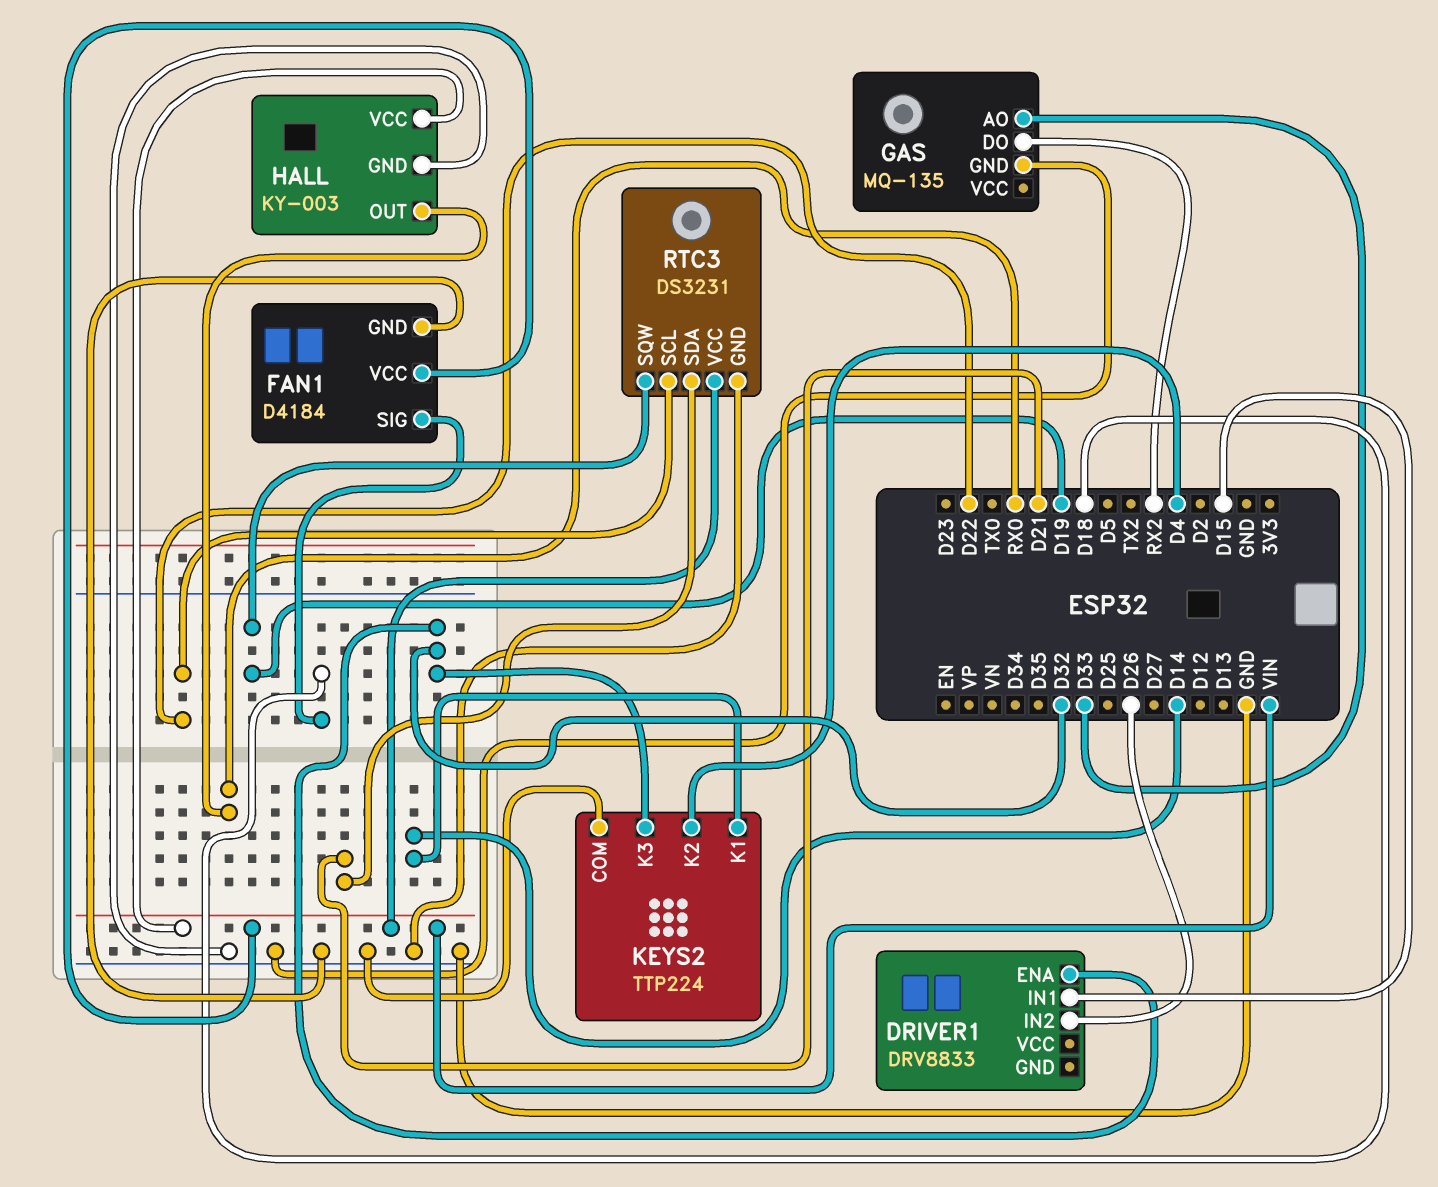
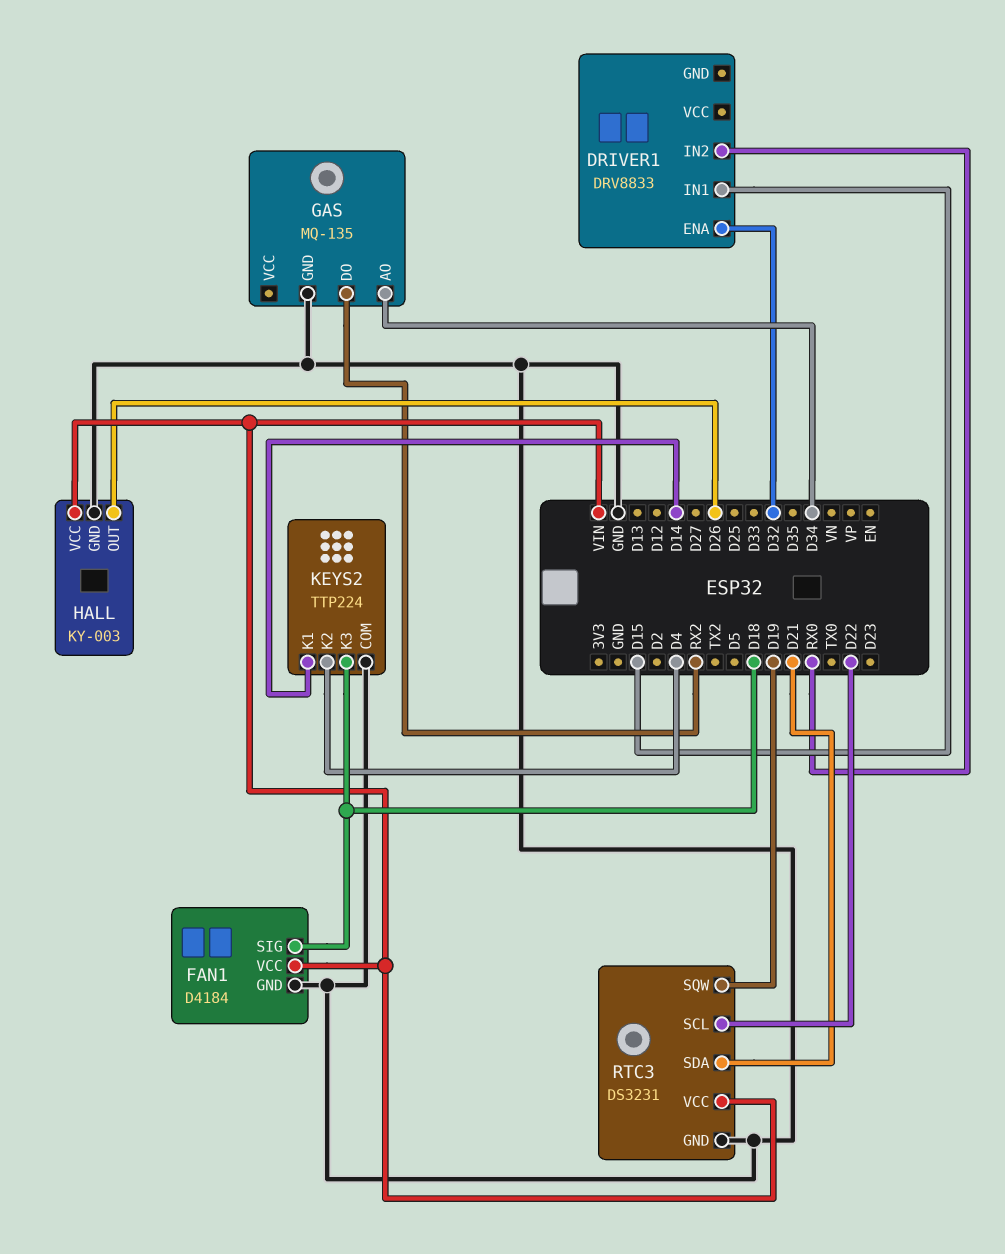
DRIVER1 pin IN2: D26 -> RX0
GAS pin AO: D33 -> D34
HALL pin OUT: RX0 -> D26
KEYS2 pin K3: D32 -> D18

